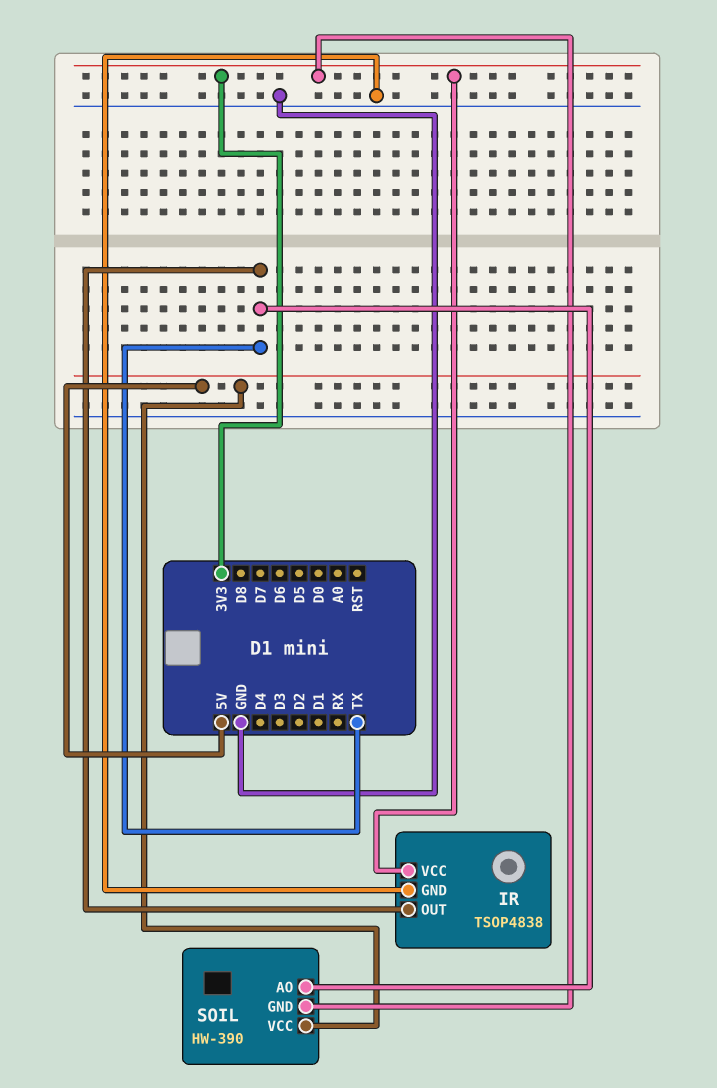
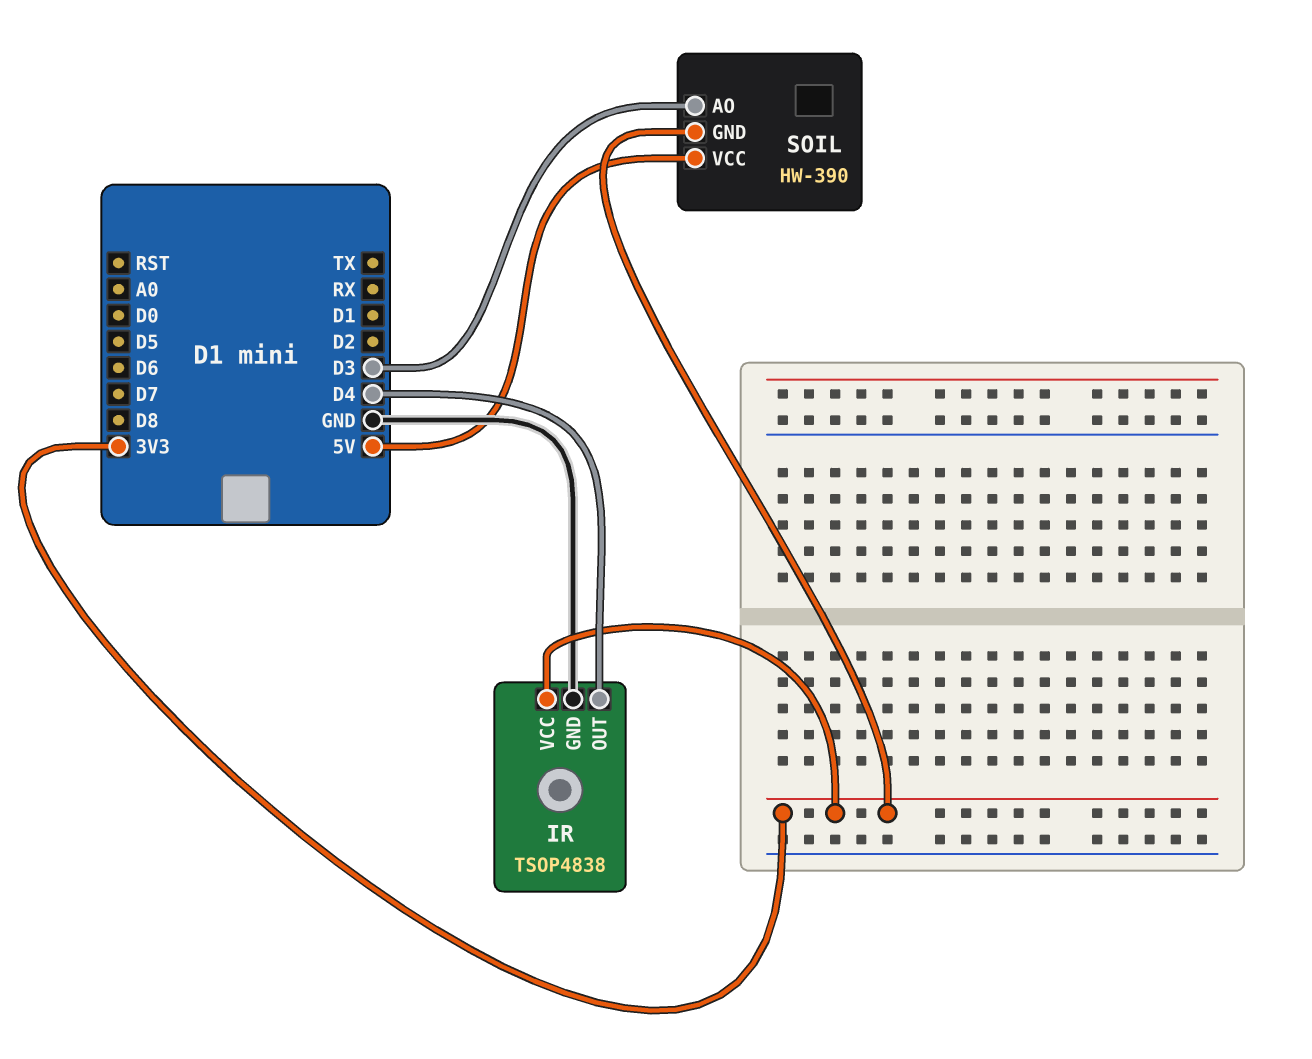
IR pin OUT: TX -> D4
SOIL pin AO: TX -> D3

